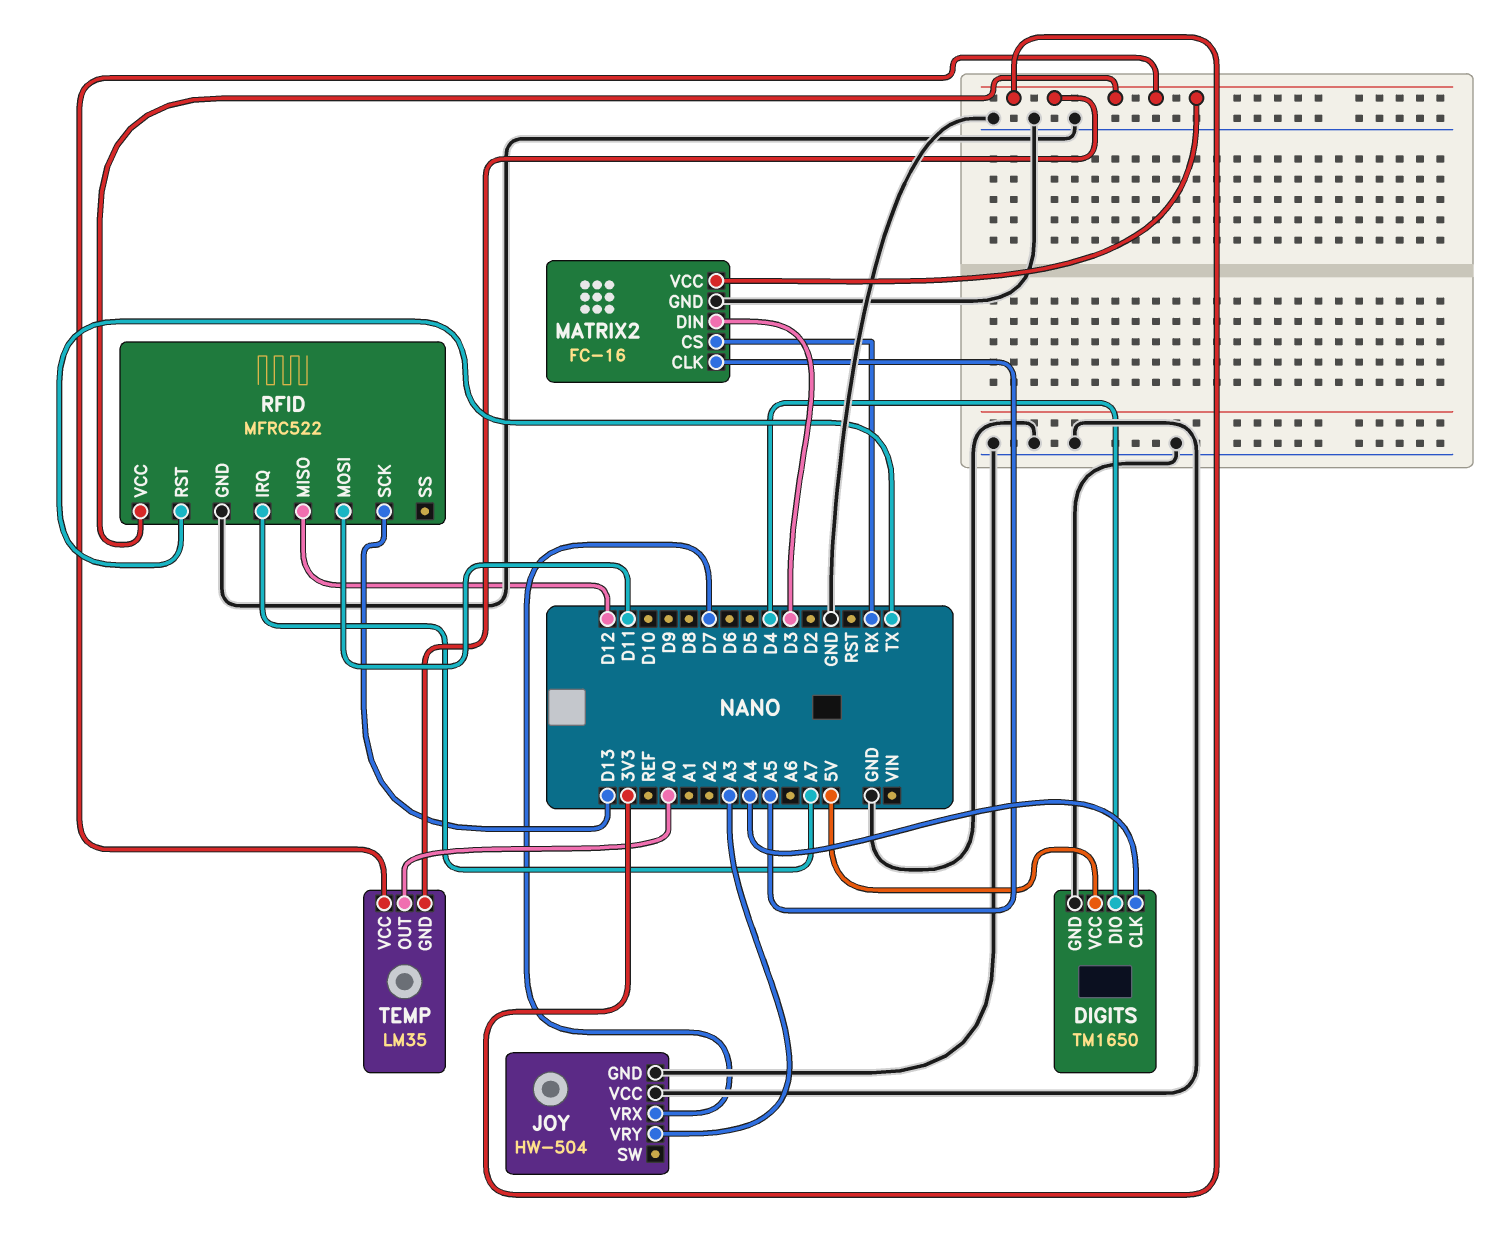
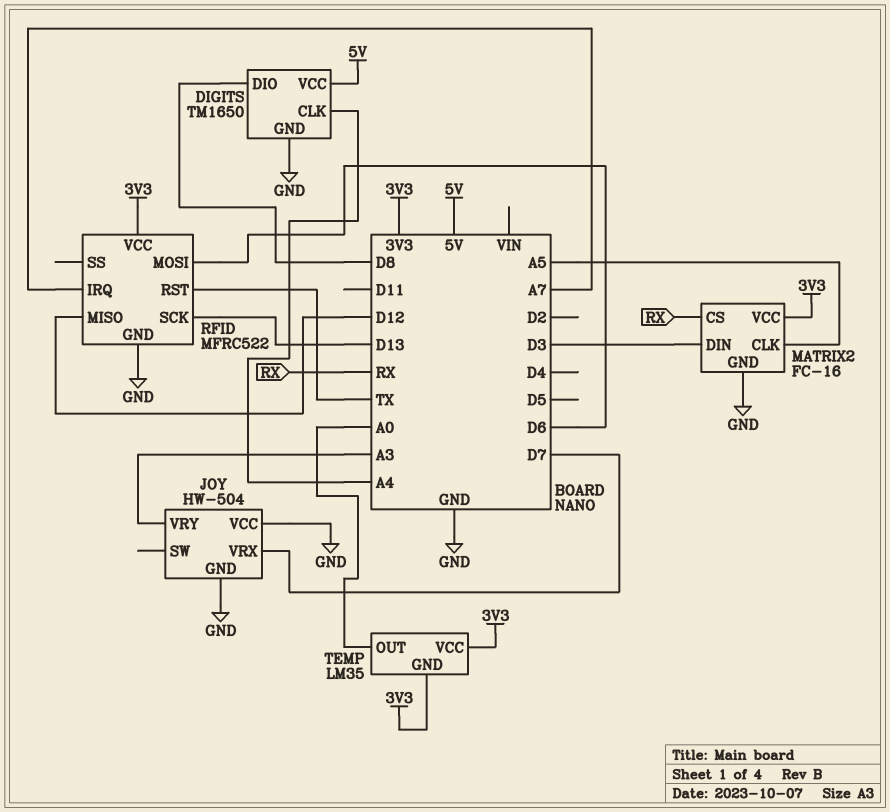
DIGITS pin DIO: D4 -> D8
RFID pin MOSI: D11 -> D6

